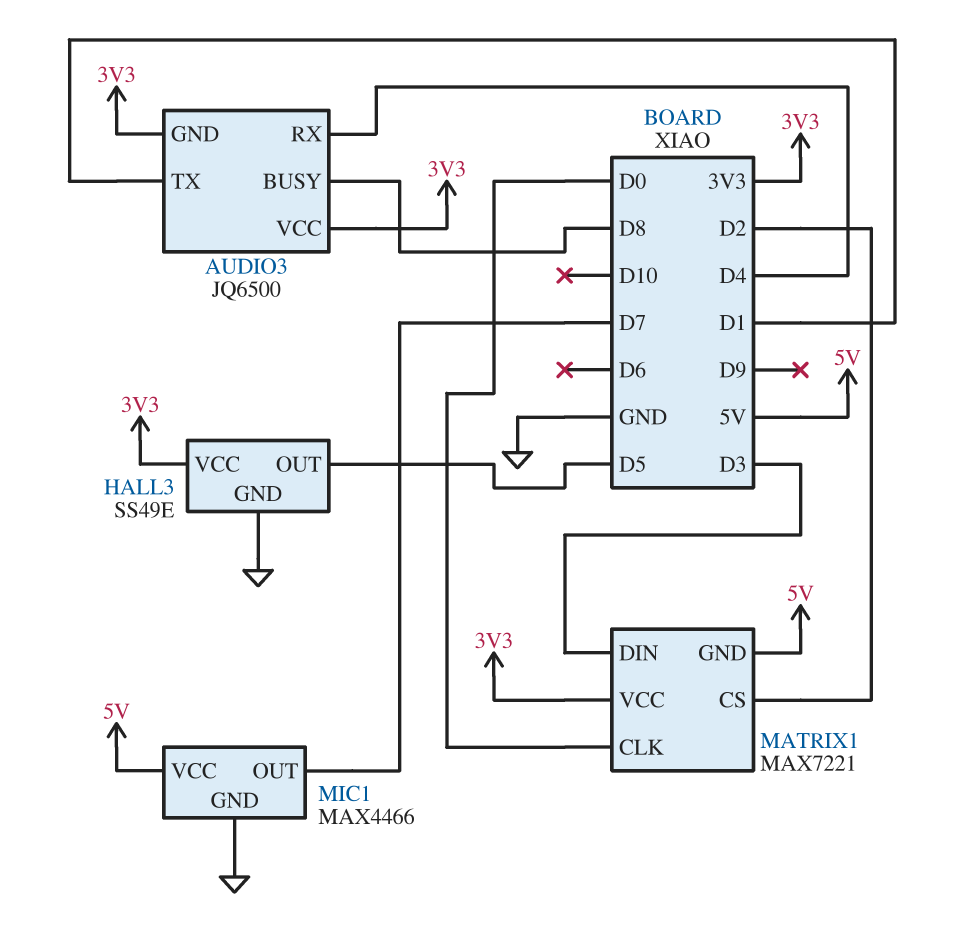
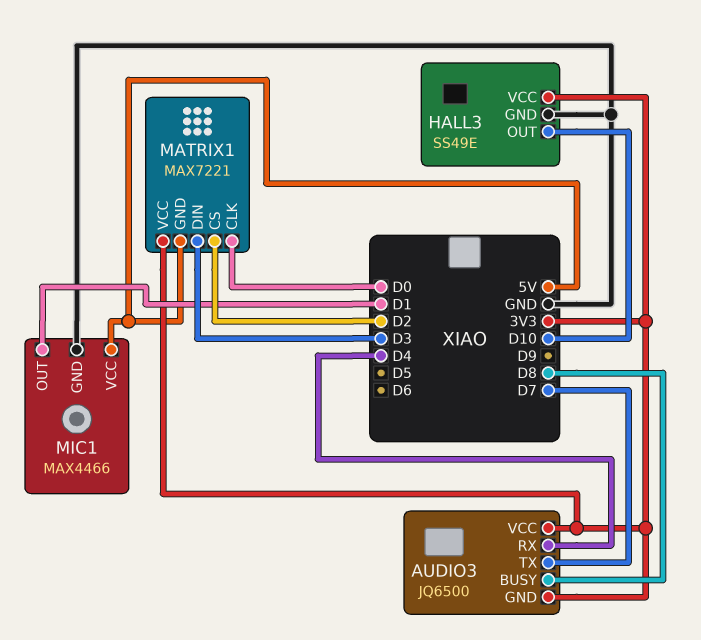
AUDIO3 pin TX: D1 -> D7
HALL3 pin OUT: D5 -> D10
MIC1 pin OUT: D7 -> D1

